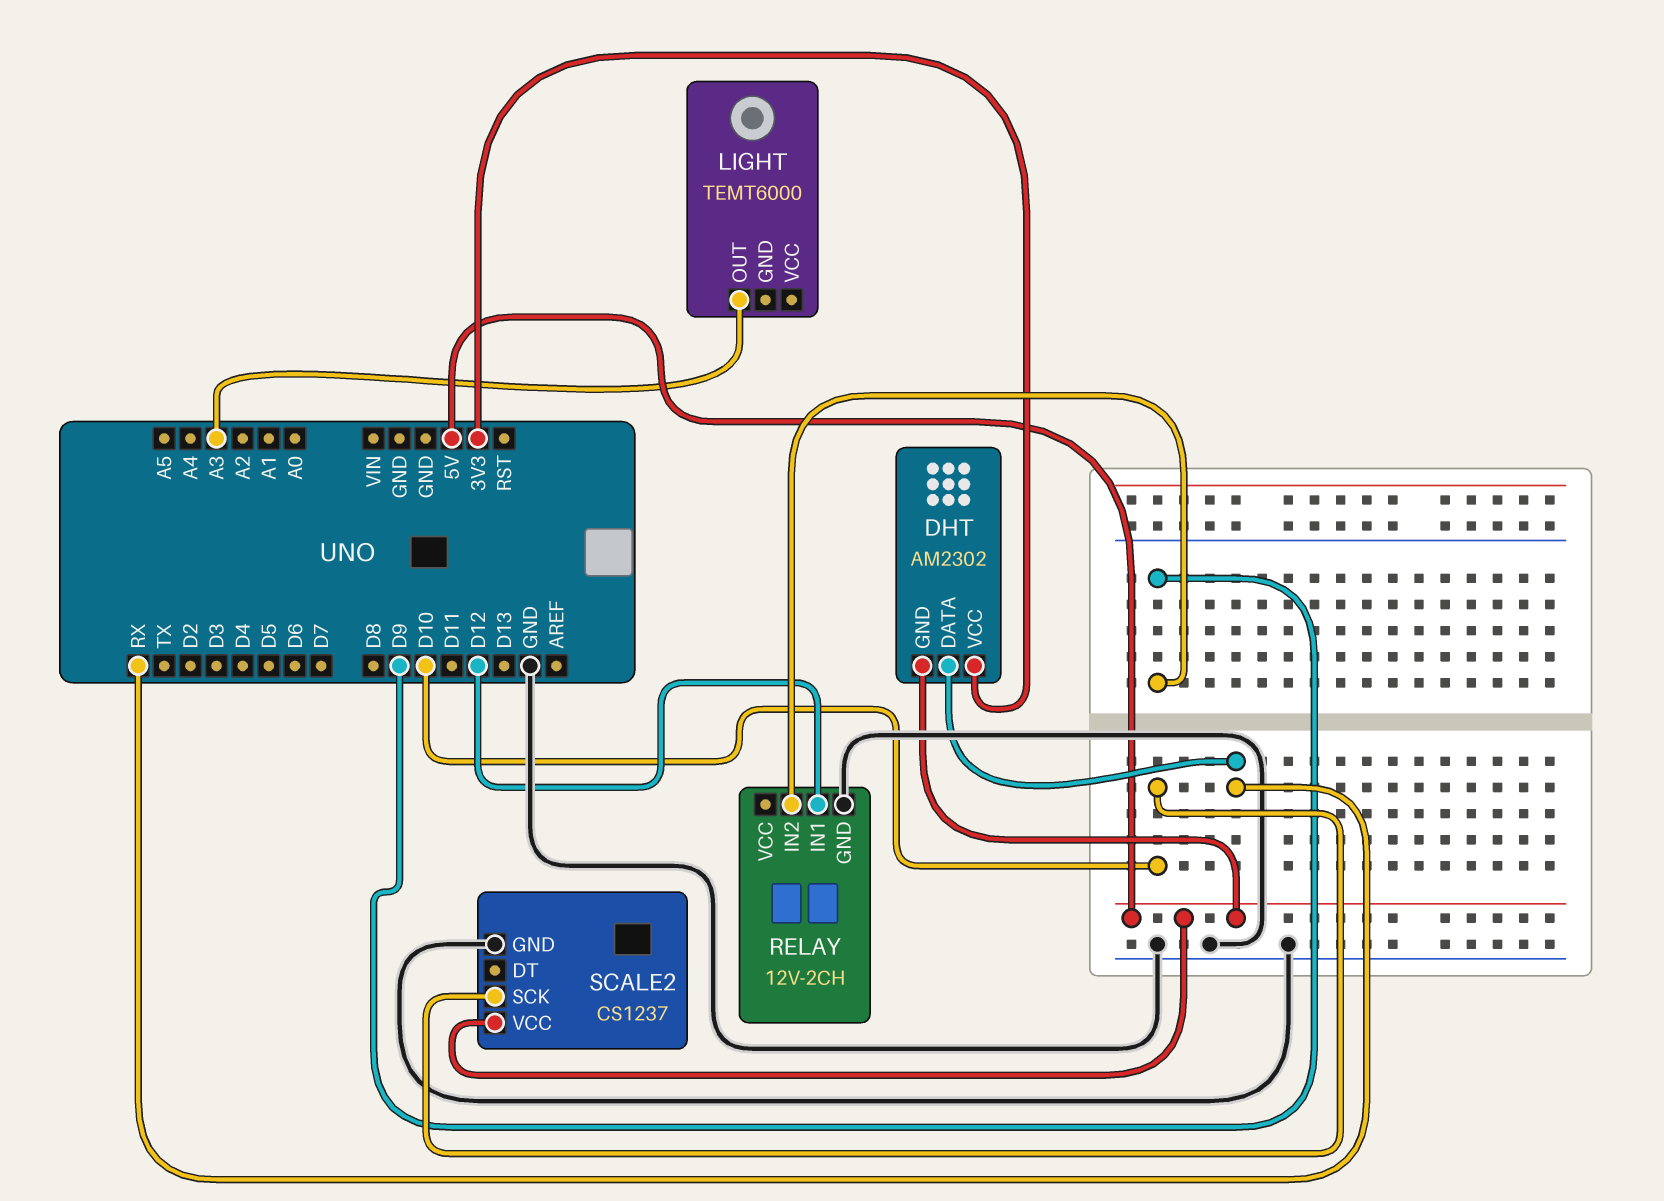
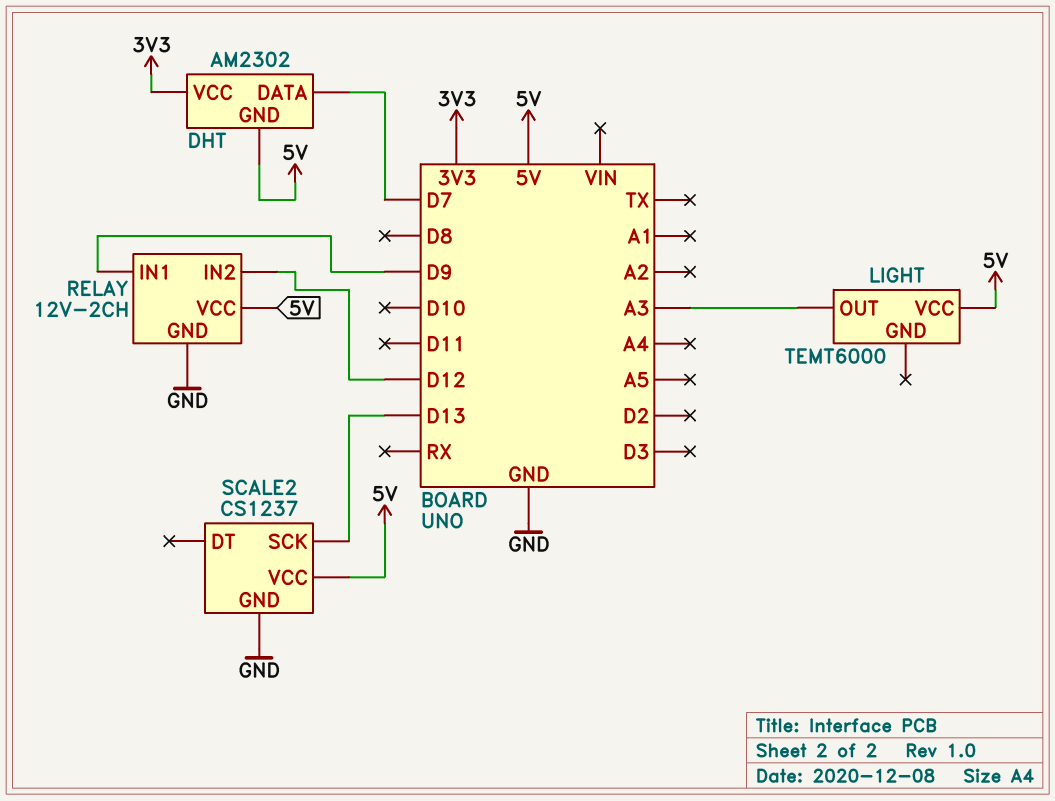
DHT pin DATA: RX -> D7
LIGHT pin VCC: none -> 5V
RELAY pin IN1: D12 -> D9
RELAY pin IN2: D9 -> D12
RELAY pin VCC: none -> 5V
SCALE2 pin SCK: D10 -> D13

